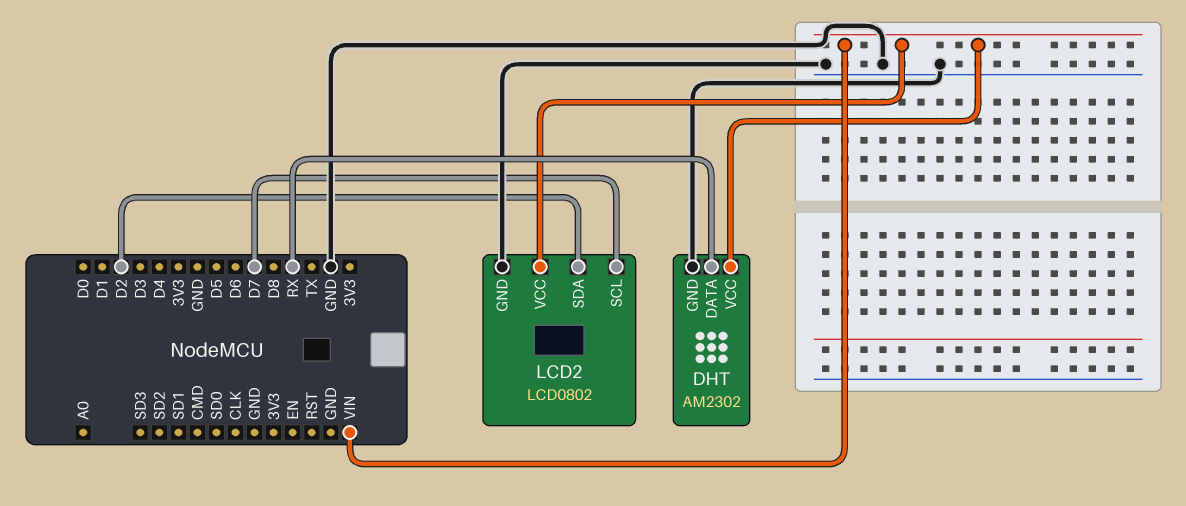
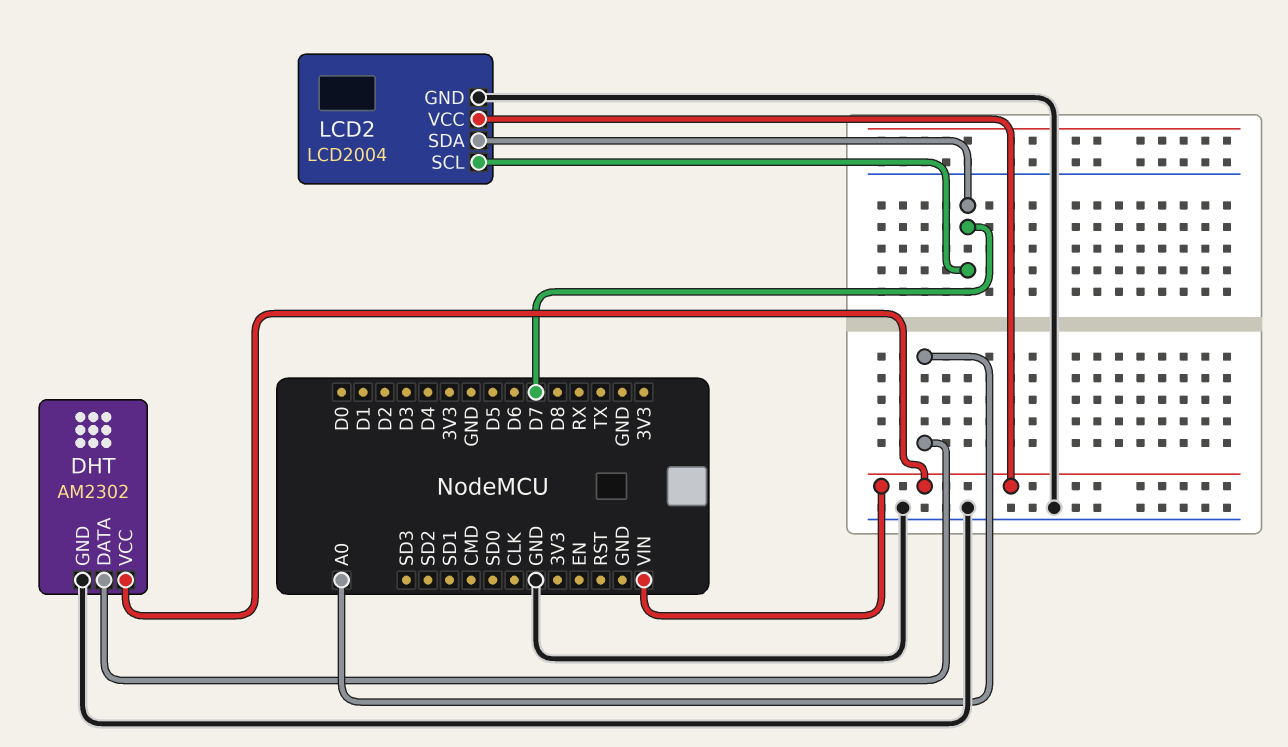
DHT pin DATA: RX -> A0
LCD2: LCD0802 -> LCD2004
LCD2 pin SDA: D2 -> D7

